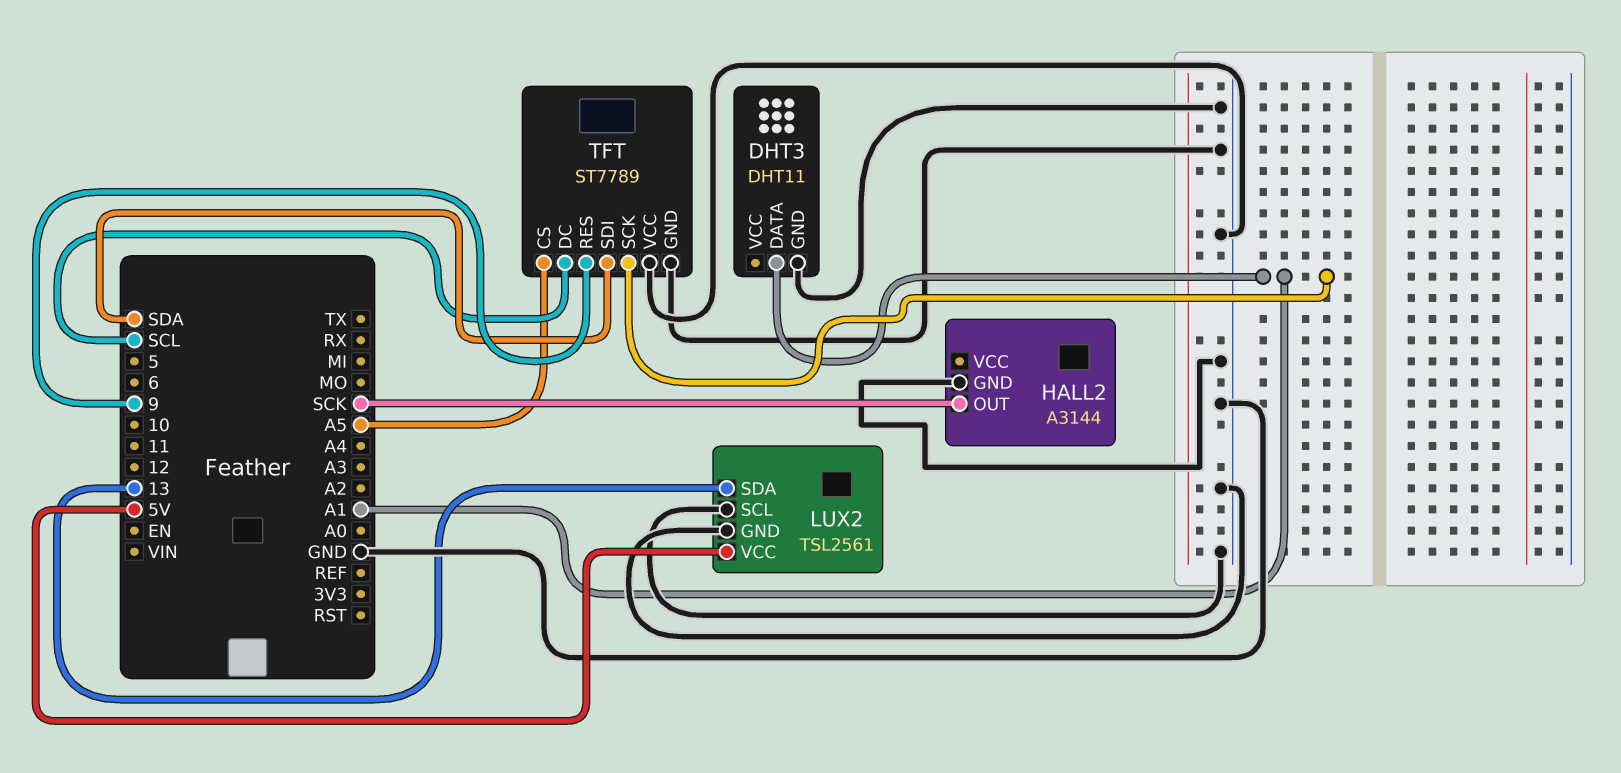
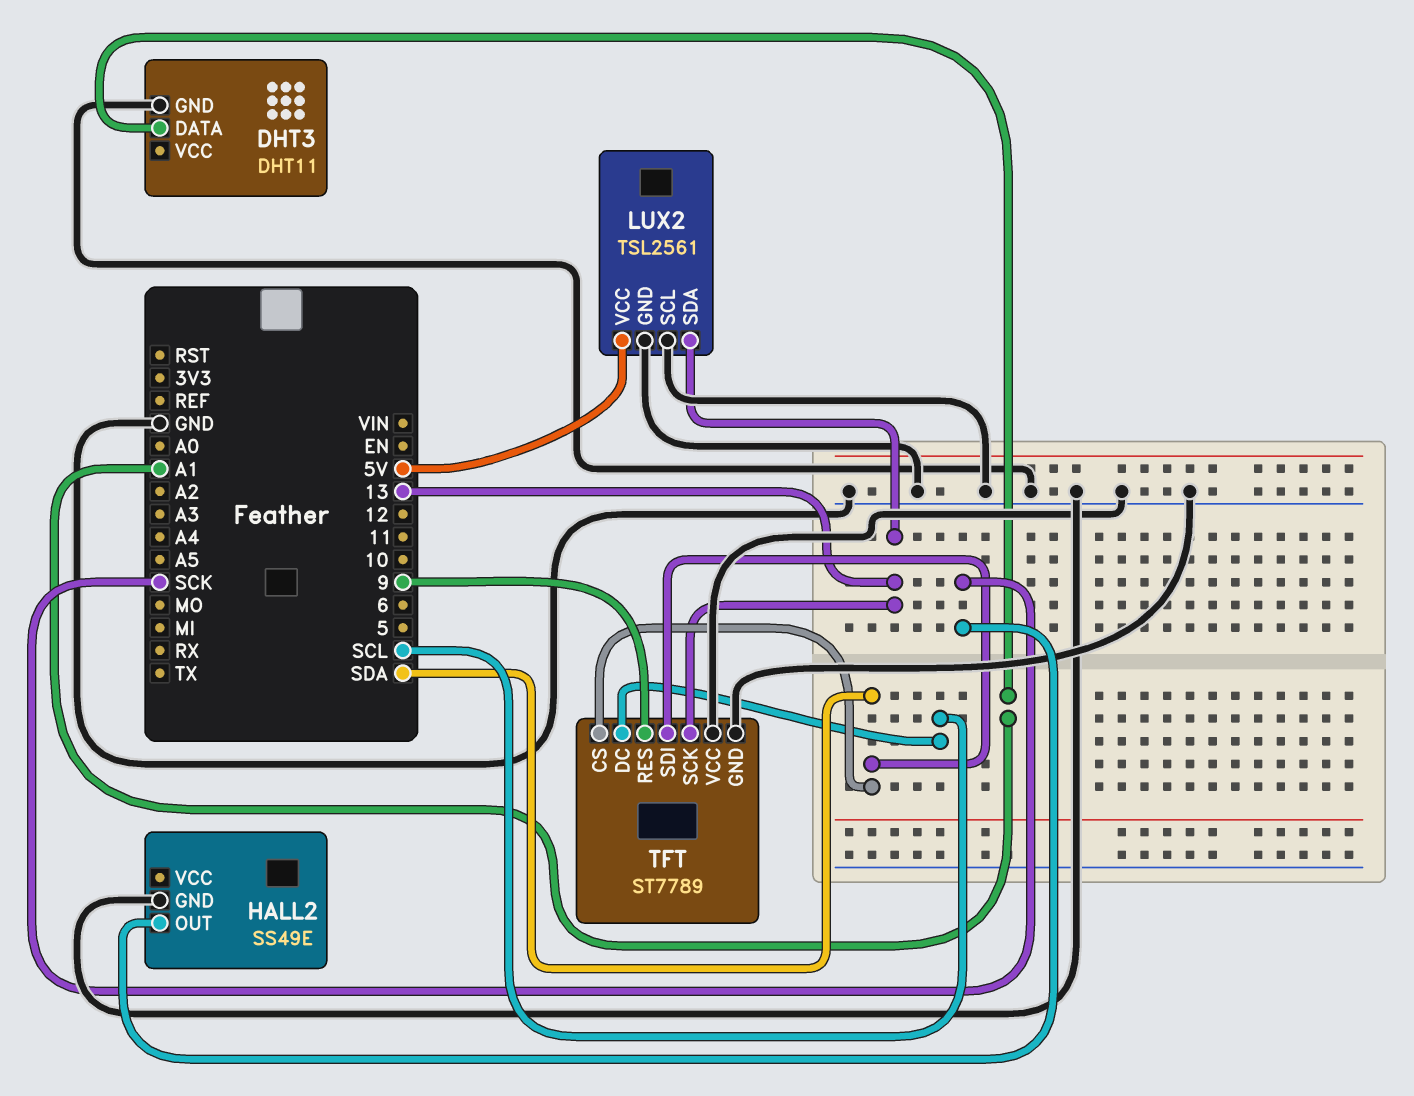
HALL2: A3144 -> SS49E
TFT pin CS: A5 -> SDA
TFT pin SCK: A1 -> 13

